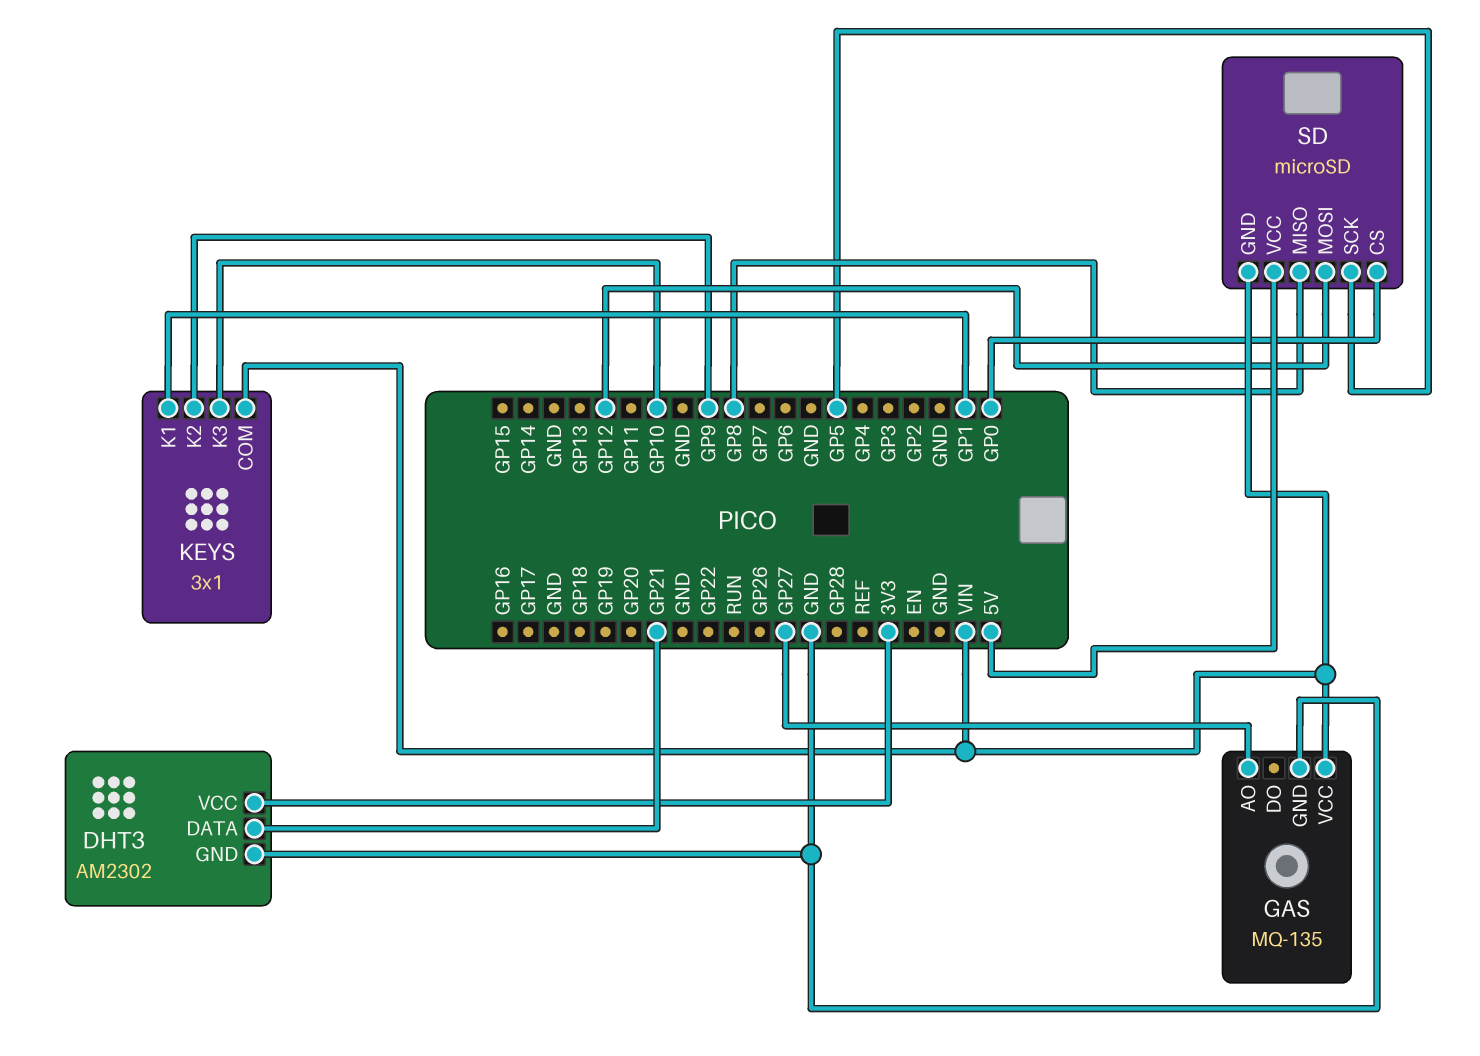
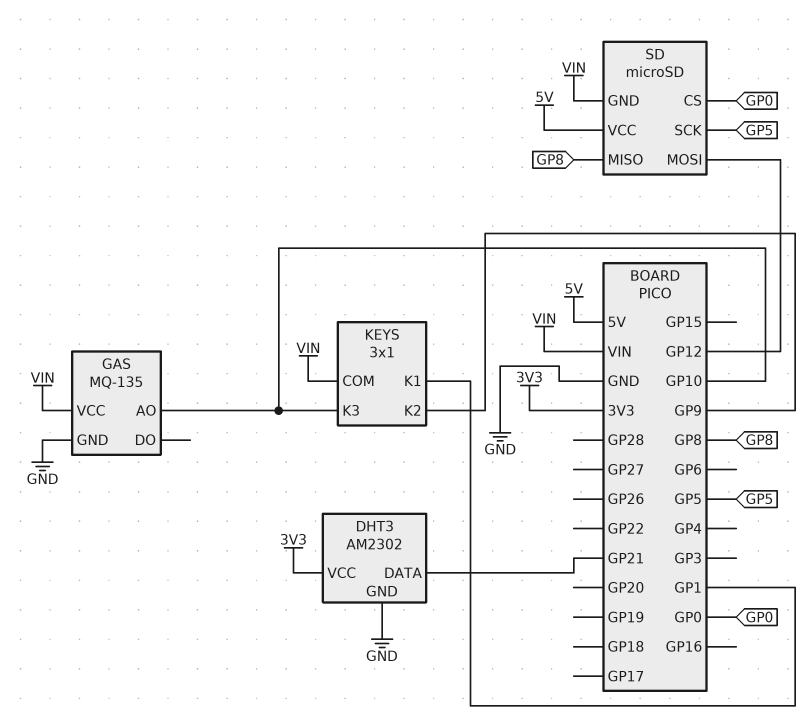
GAS pin AO: GP27 -> GP10

